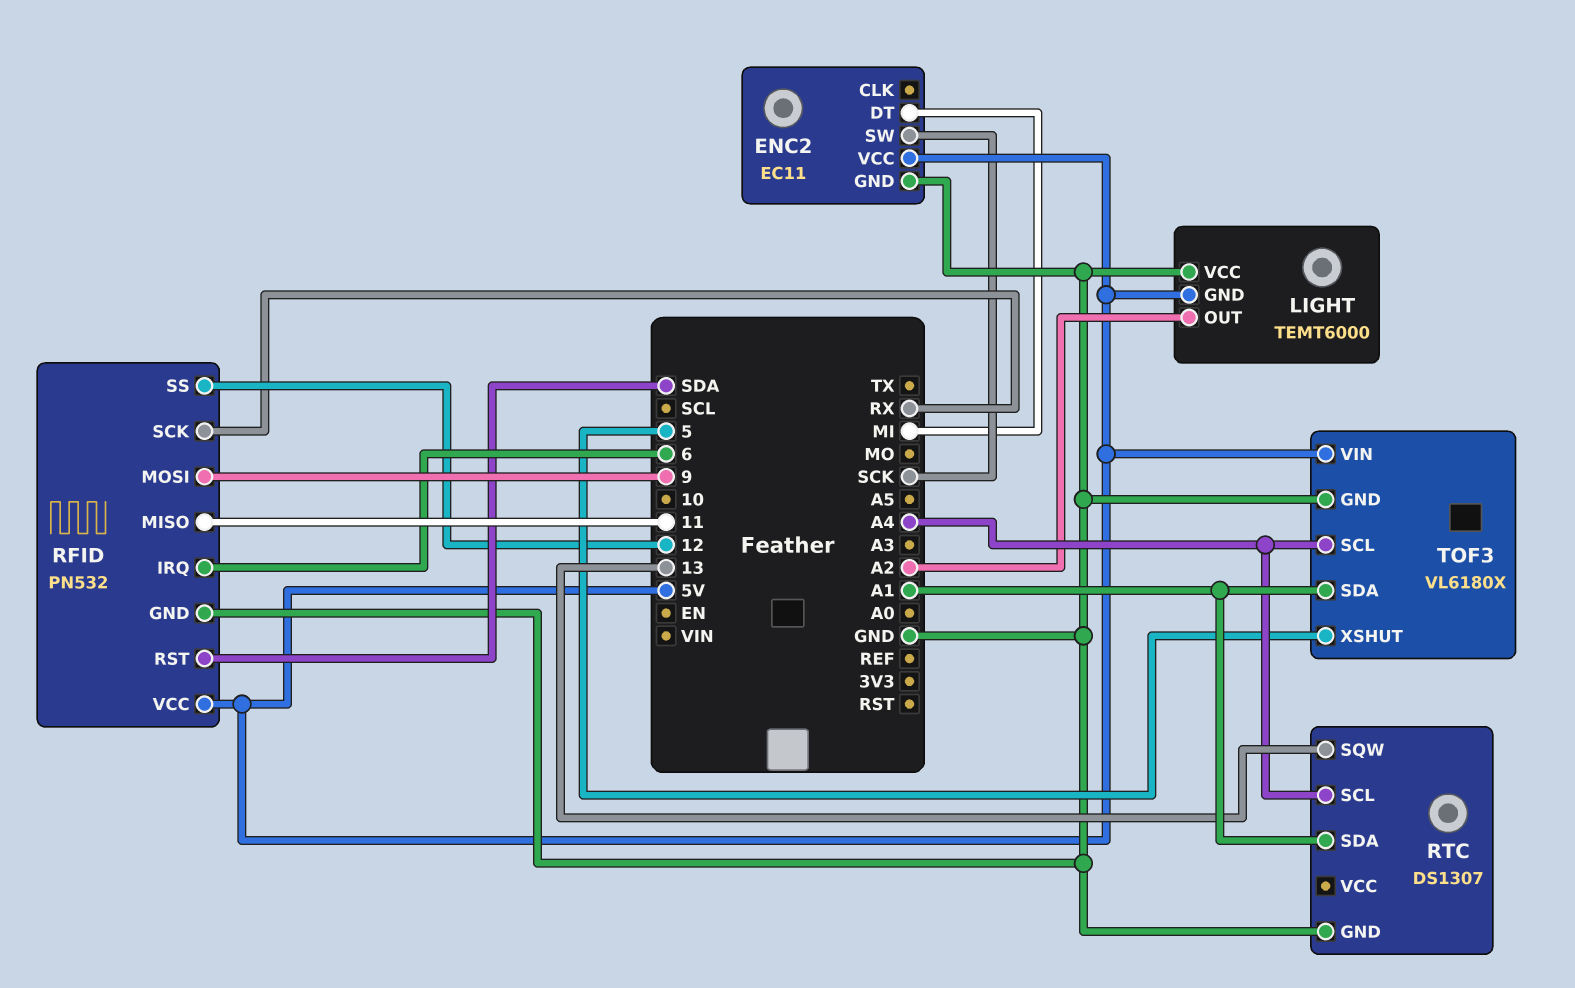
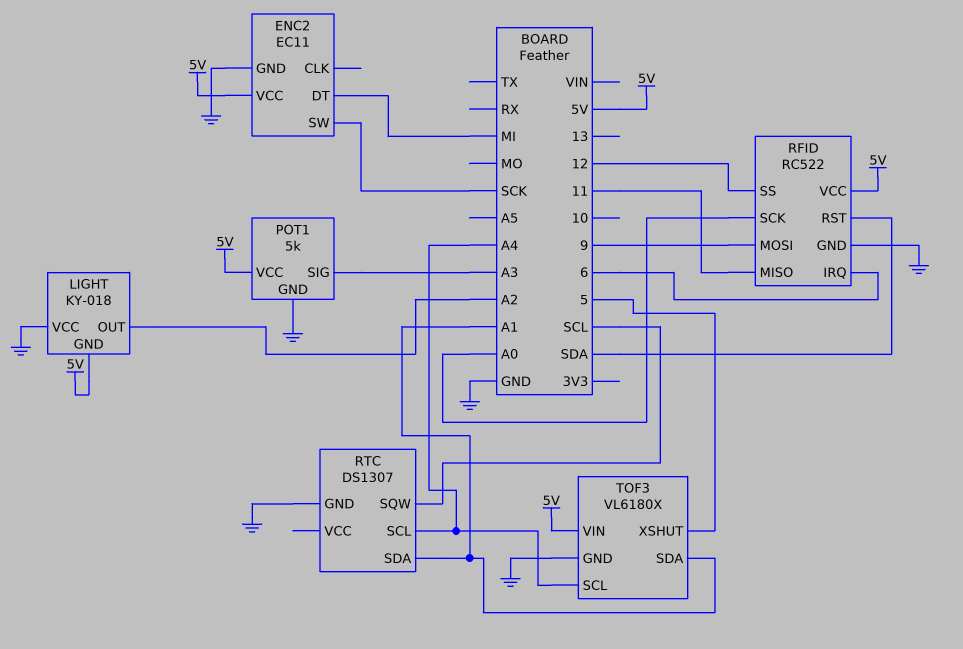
LIGHT: TEMT6000 -> KY-018
POT1: none -> 5k
POT1 pin GND: none -> GND
POT1 pin SIG: none -> A3
POT1 pin VCC: none -> 5V
RFID: PN532 -> RC522
RFID pin SCK: RX -> A0
RTC pin SQW: 13 -> SCL

